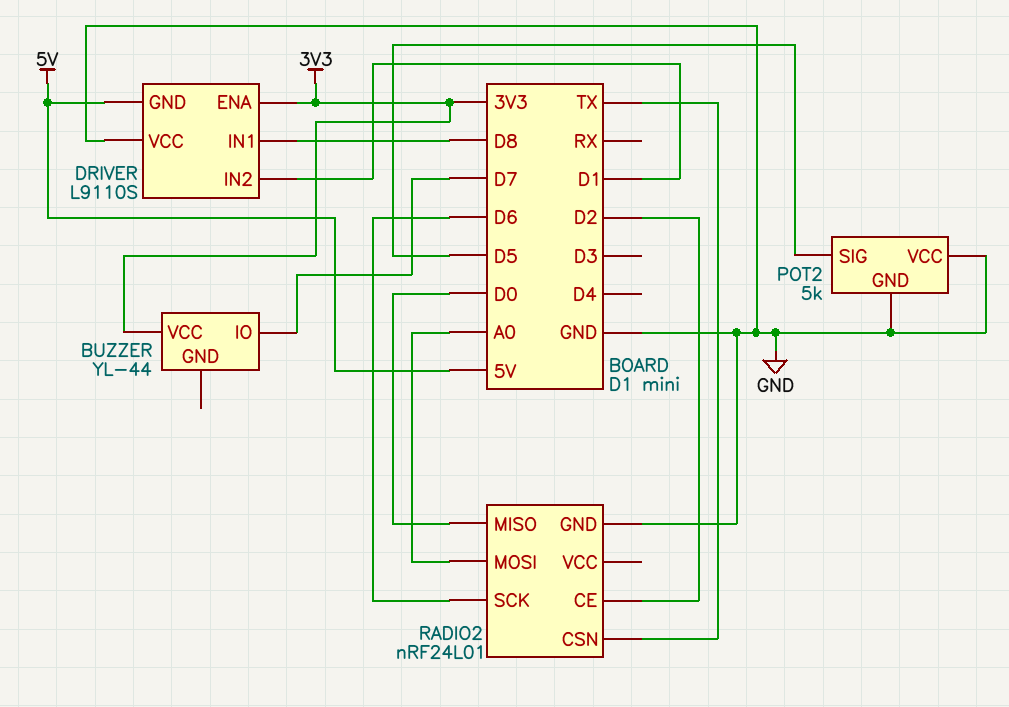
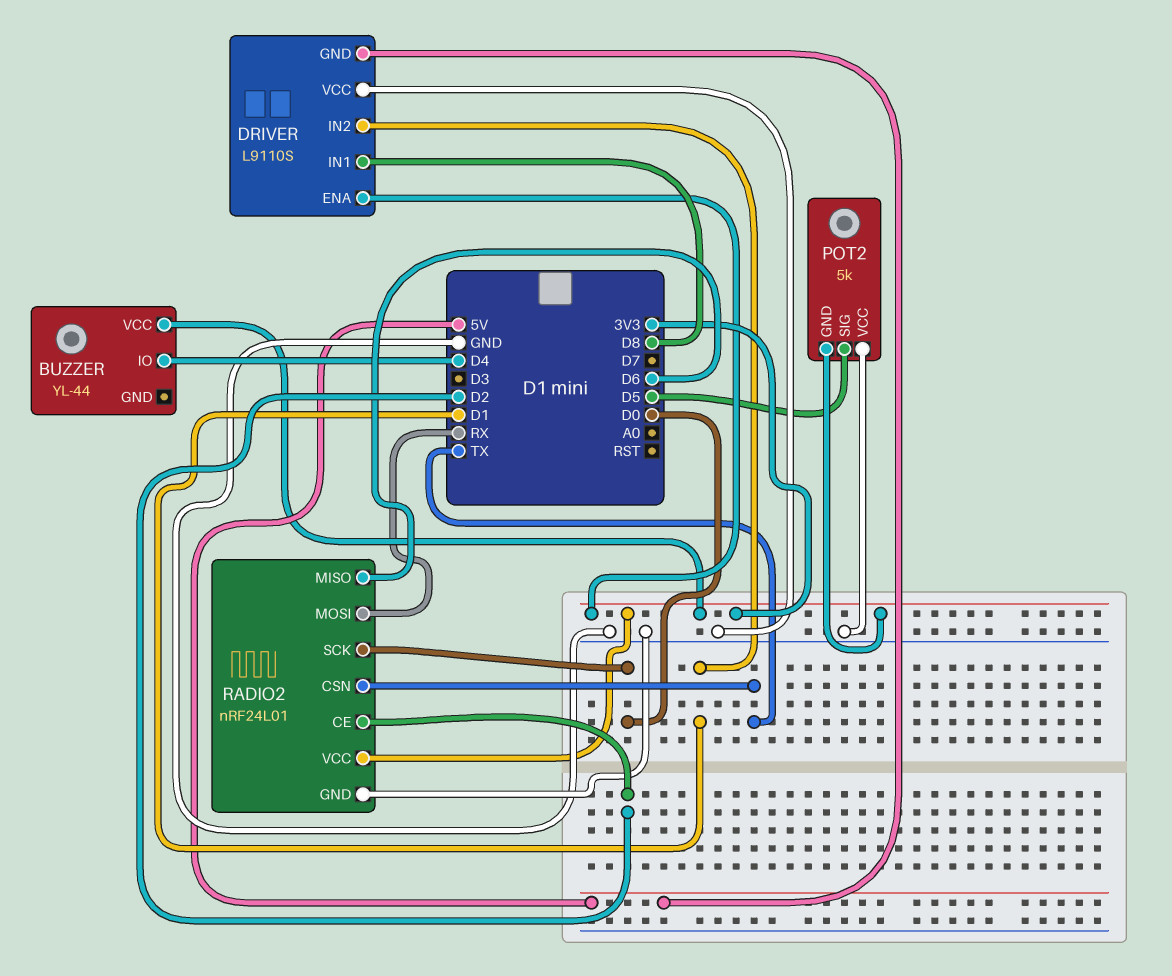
BUZZER pin IO: D7 -> D4
POT2 pin GND: GND -> 3V3
RADIO2 pin MISO: D0 -> D6
RADIO2 pin MOSI: A0 -> RX
RADIO2 pin SCK: D6 -> D0
RADIO2 pin VCC: none -> 3V3

